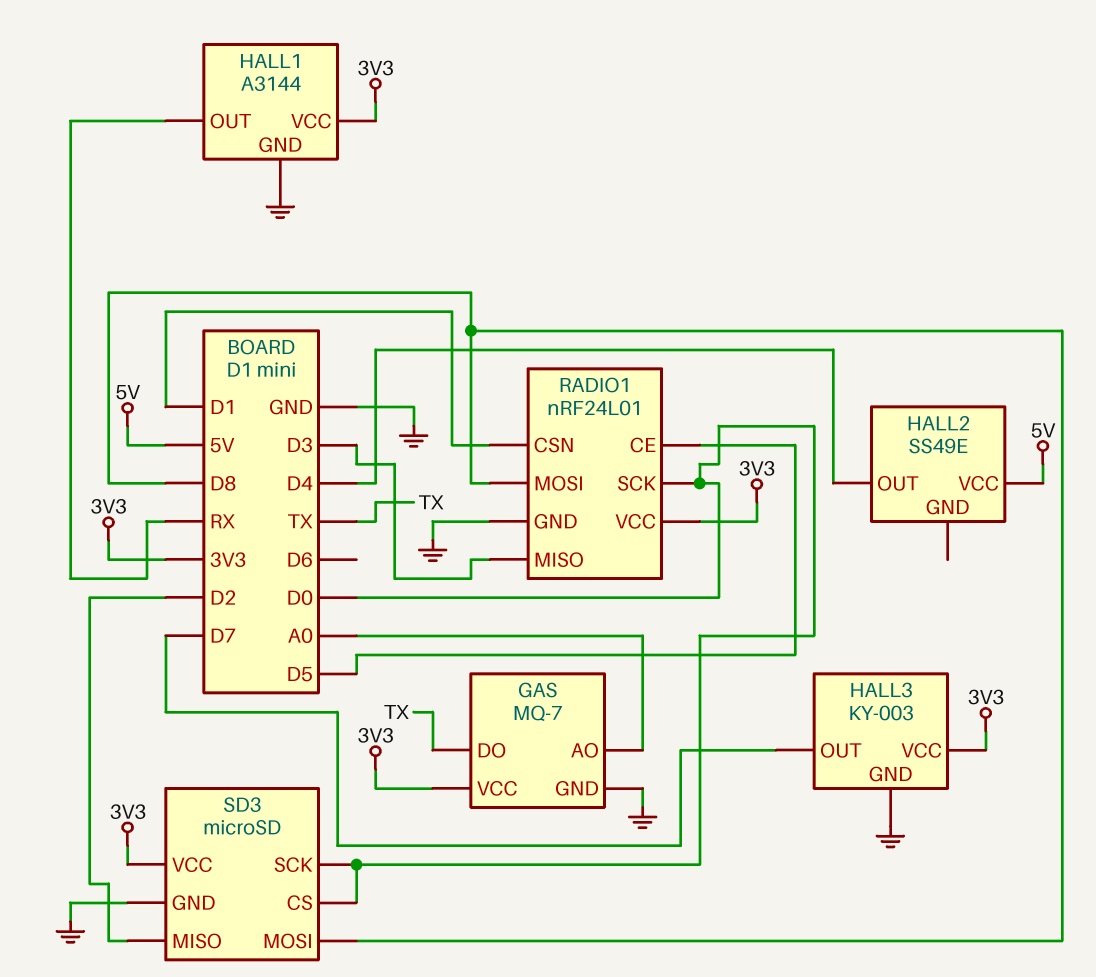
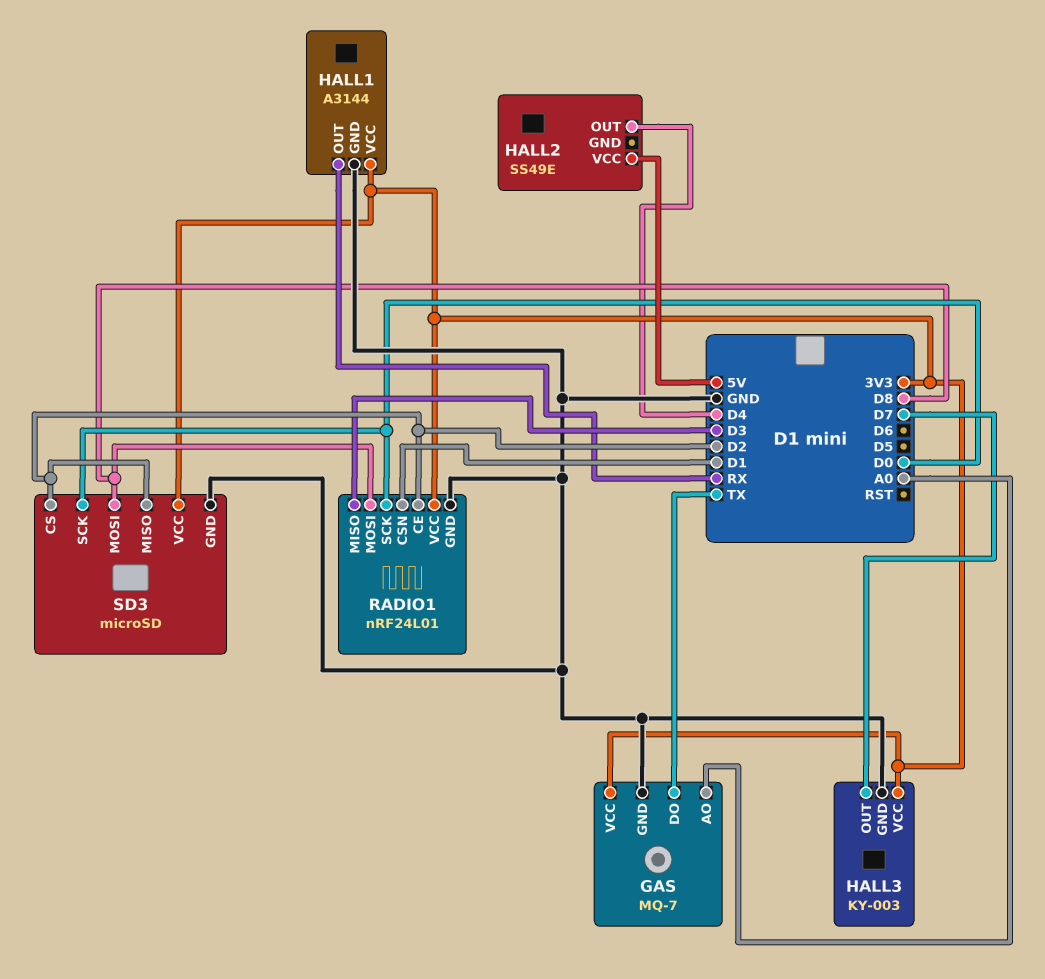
RADIO1 pin CE: D5 -> D2
SD3 pin CS: D0 -> D2

